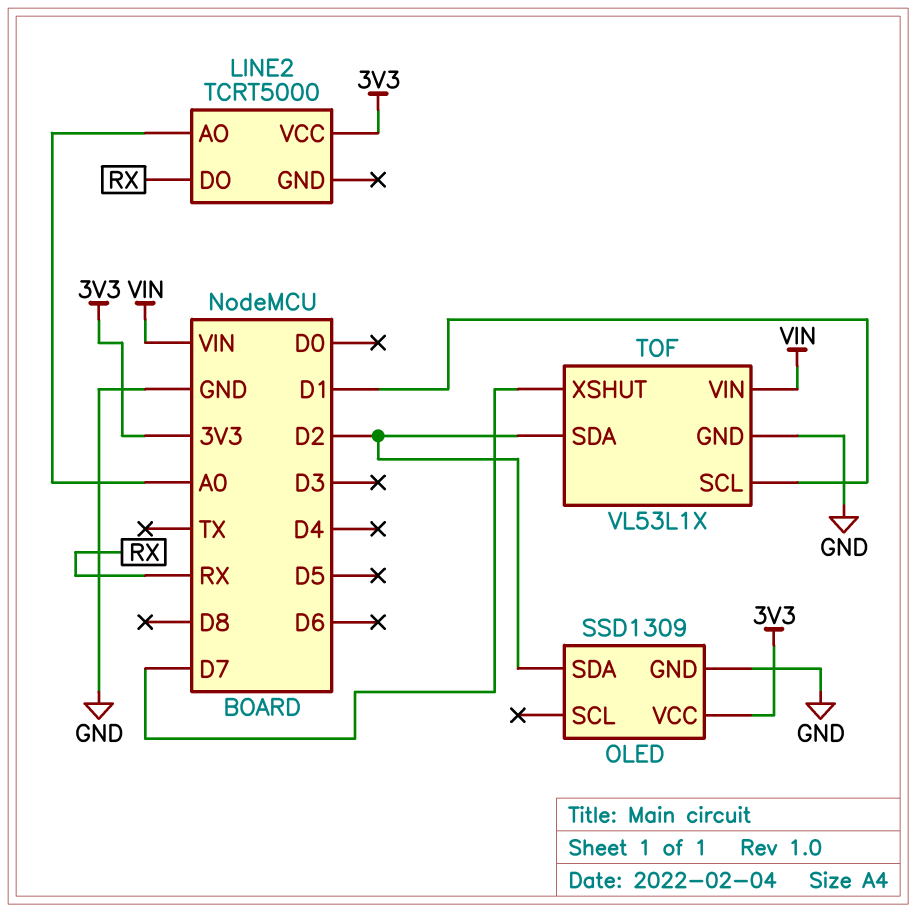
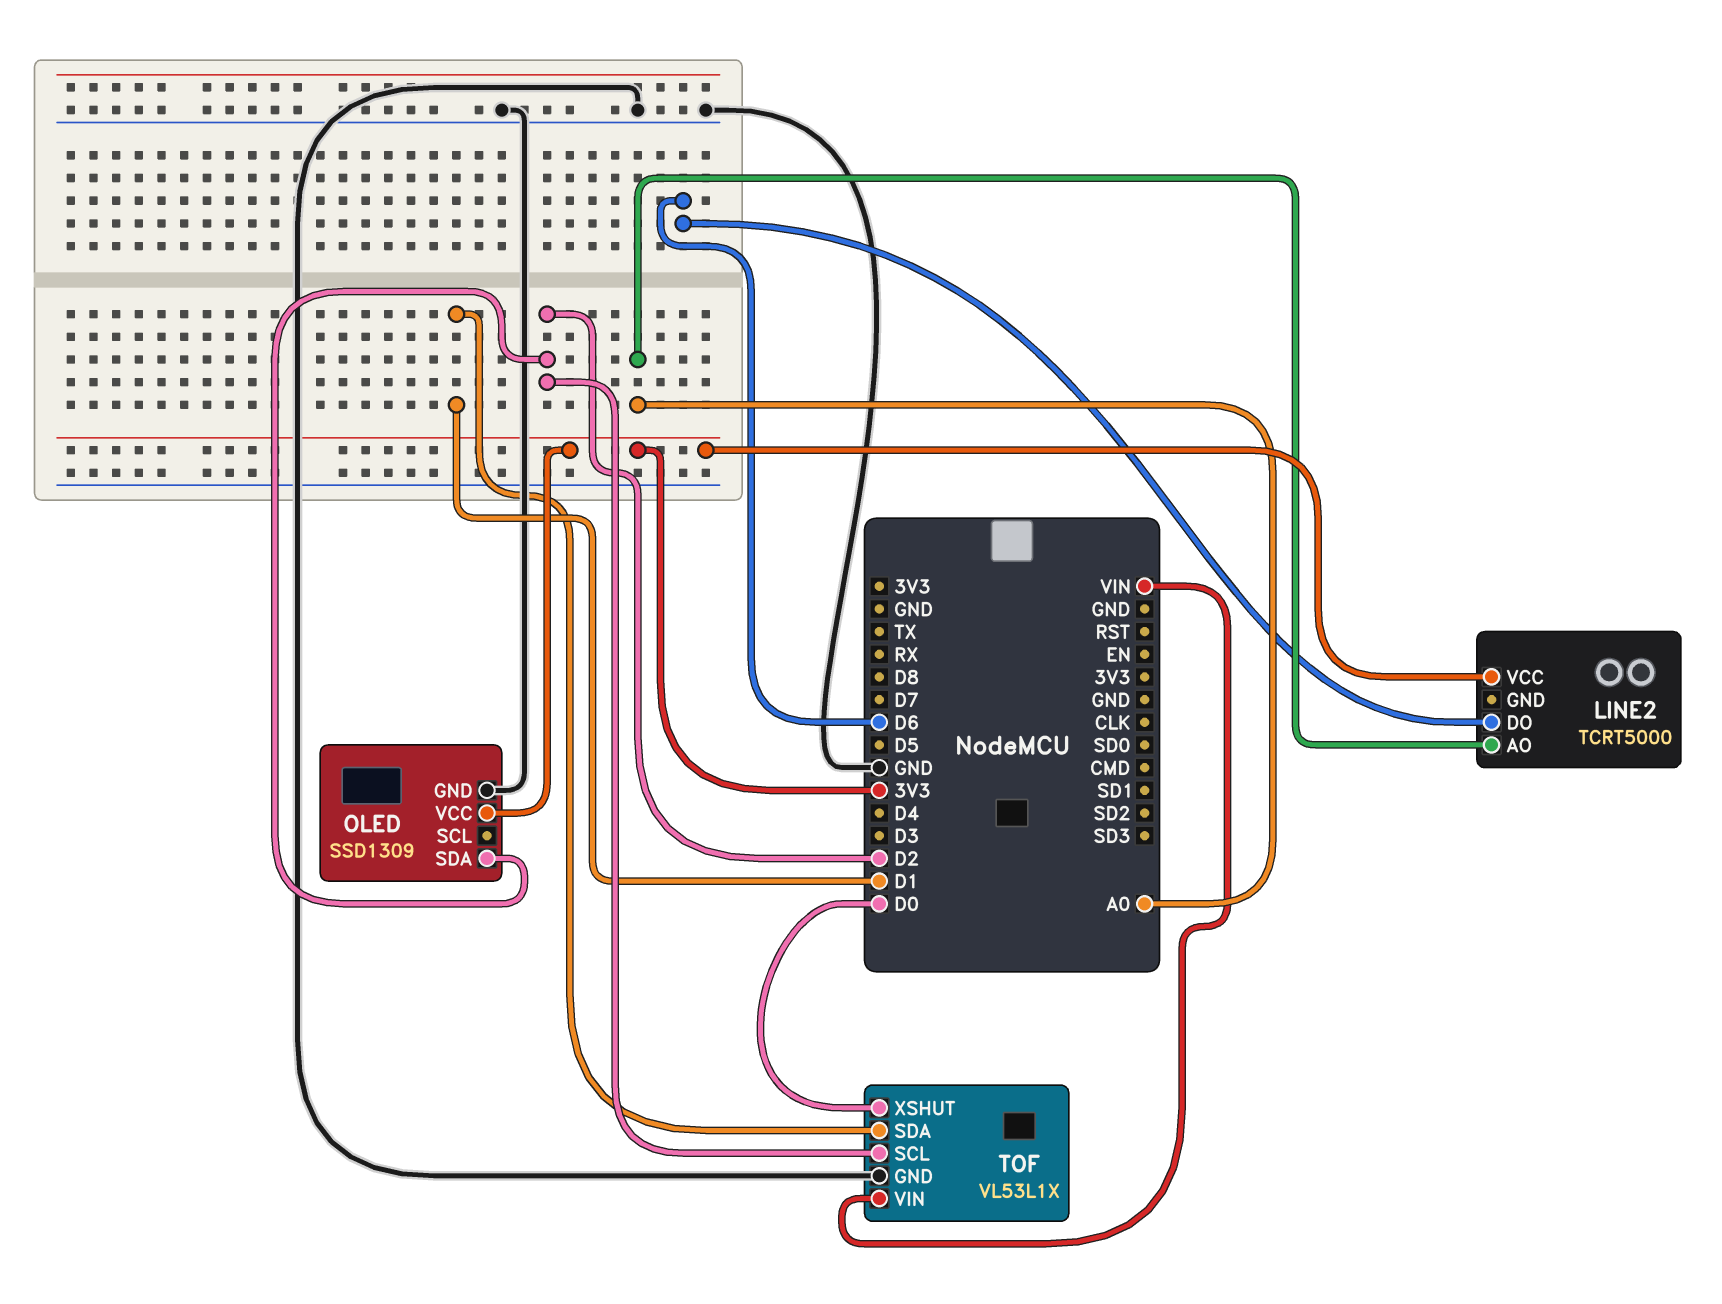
LINE2 pin DO: RX -> D6
TOF pin SCL: D1 -> D2
TOF pin SDA: D2 -> D1
TOF pin XSHUT: D7 -> D0

